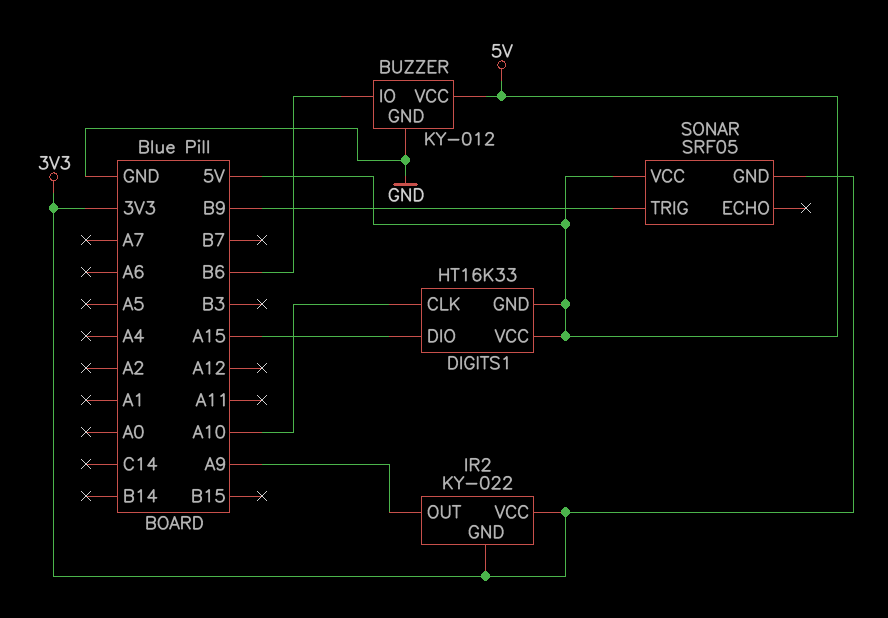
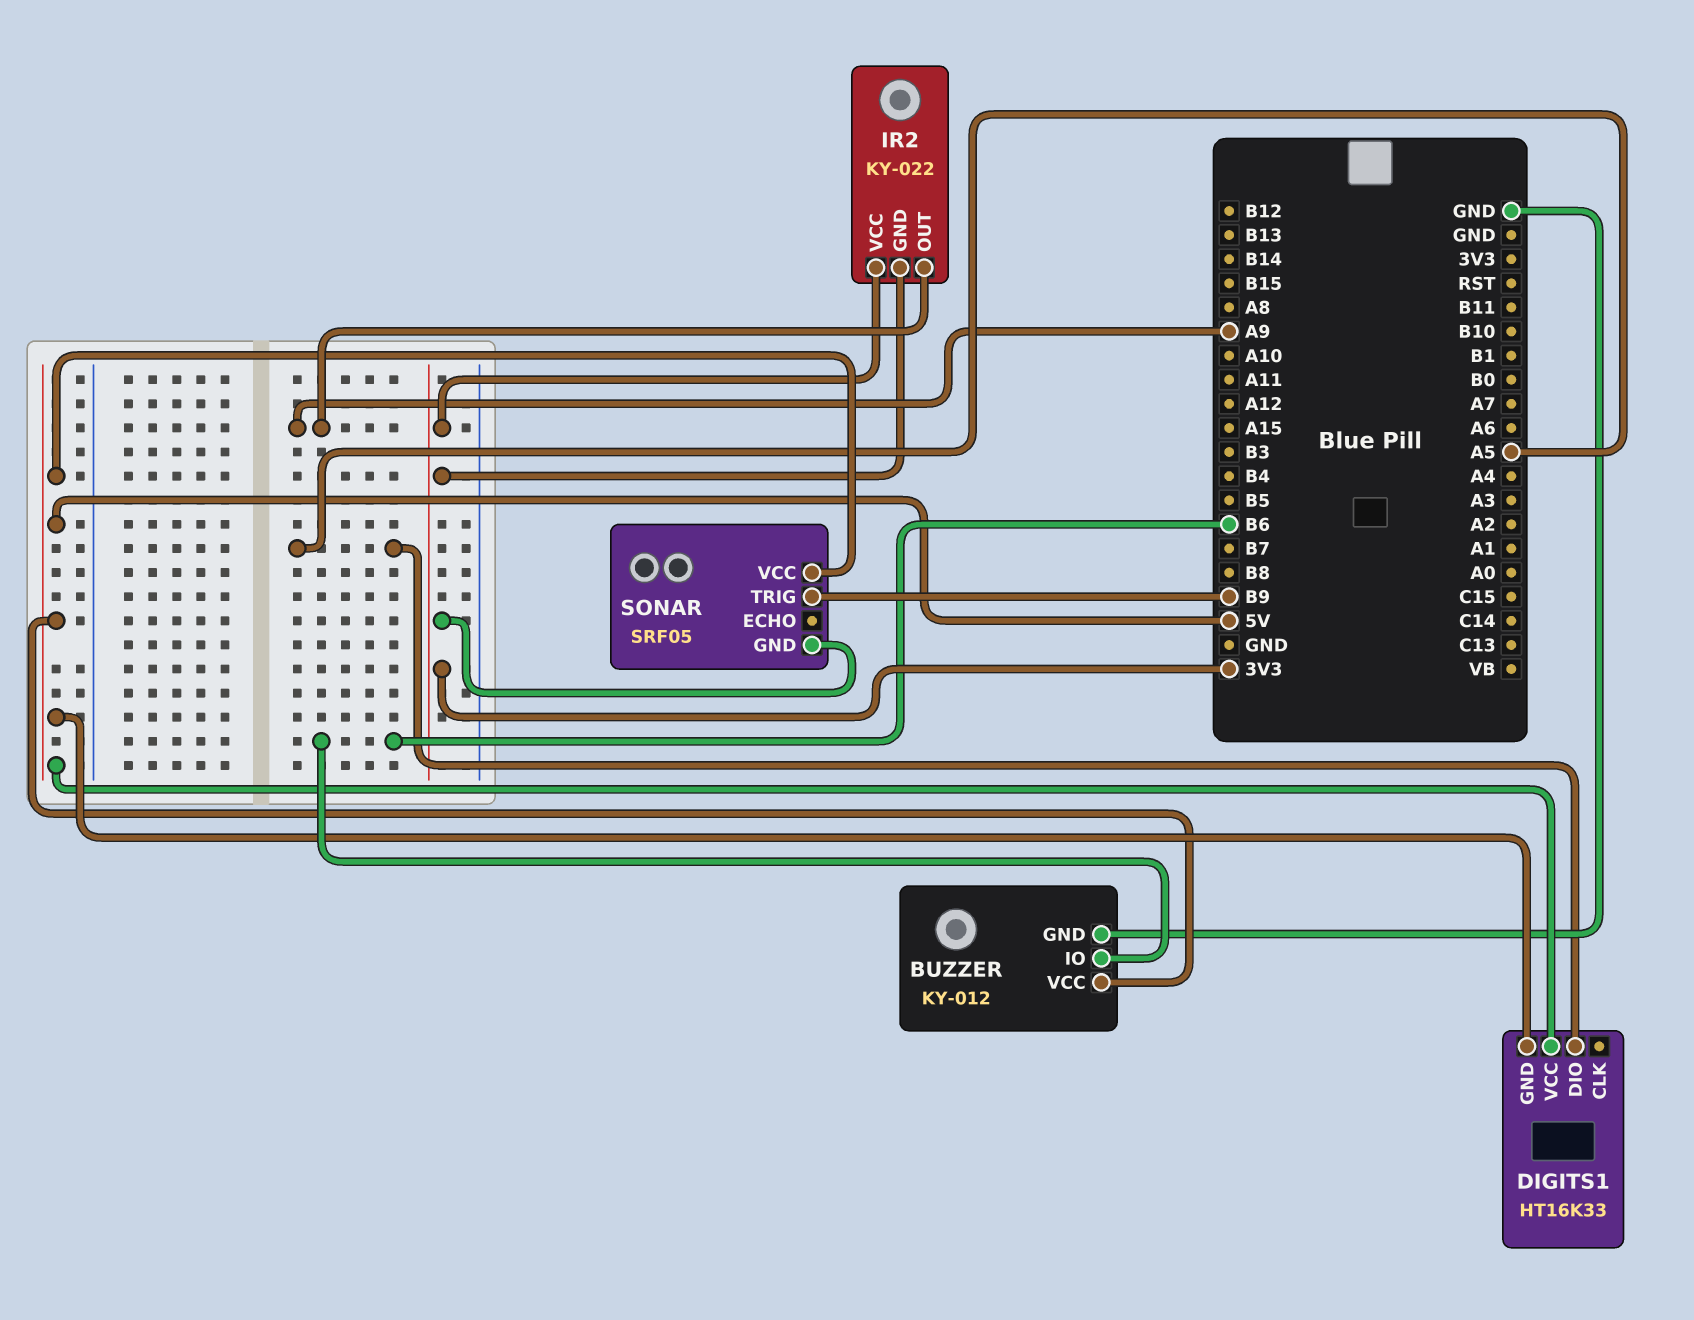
DIGITS1 pin CLK: A10 -> none
DIGITS1 pin DIO: A15 -> A5

